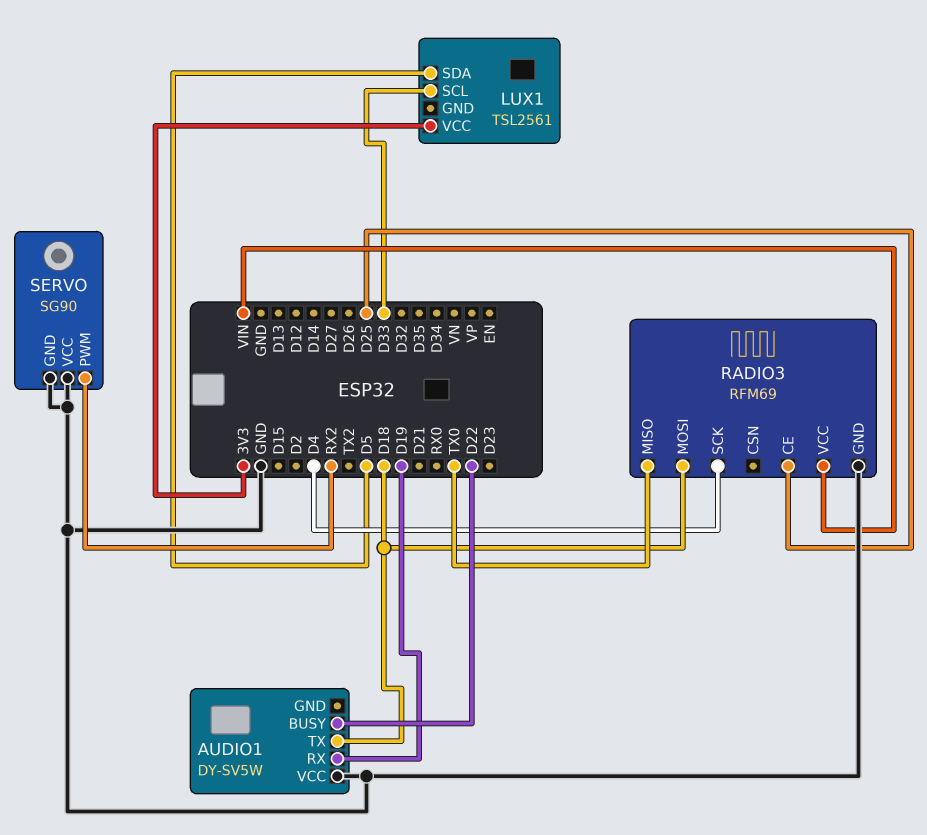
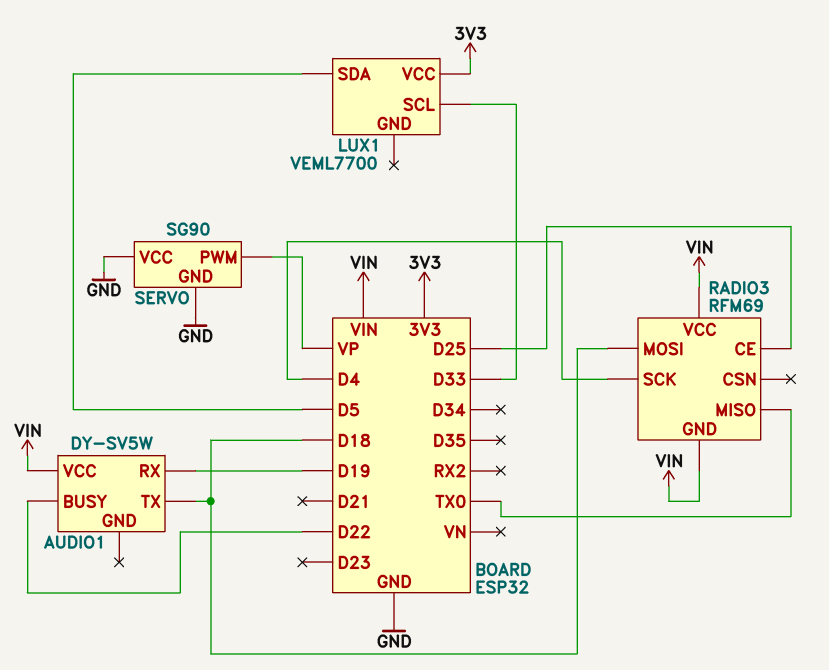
AUDIO1 pin VCC: GND -> VIN
LUX1: TSL2561 -> VEML7700
RADIO3 pin GND: GND -> VIN
SERVO pin PWM: RX2 -> VP

